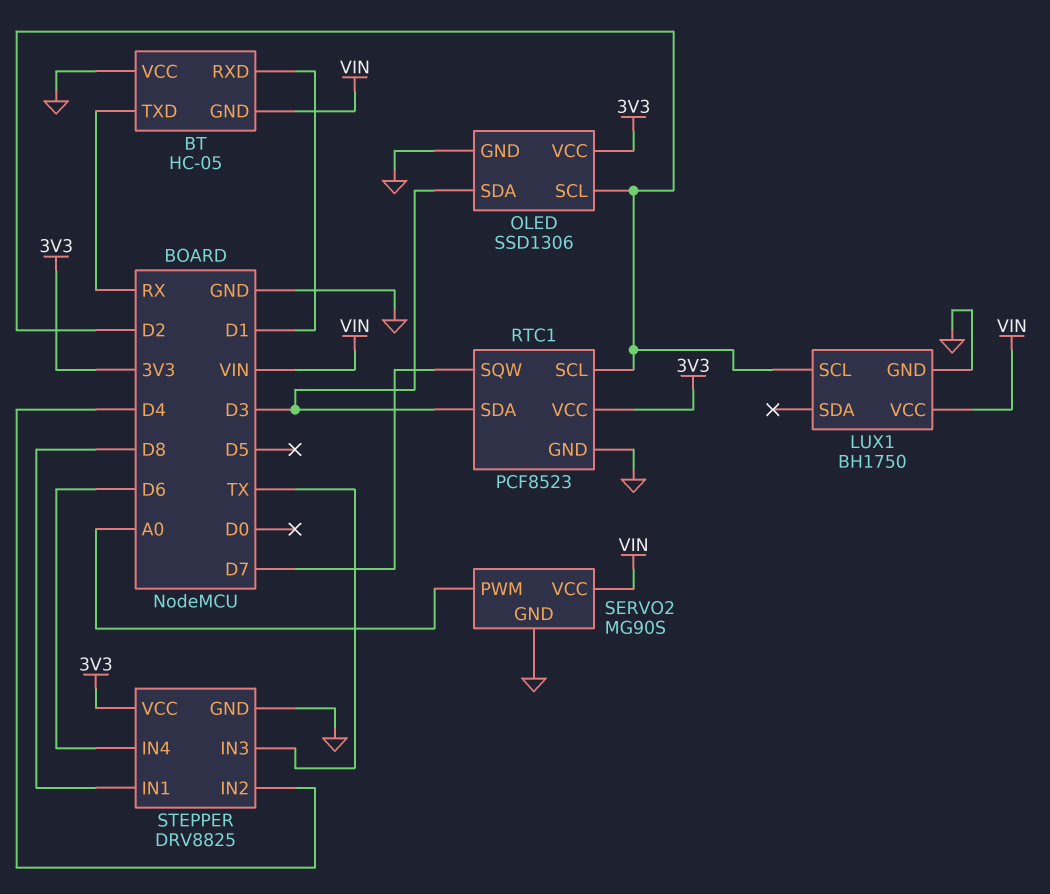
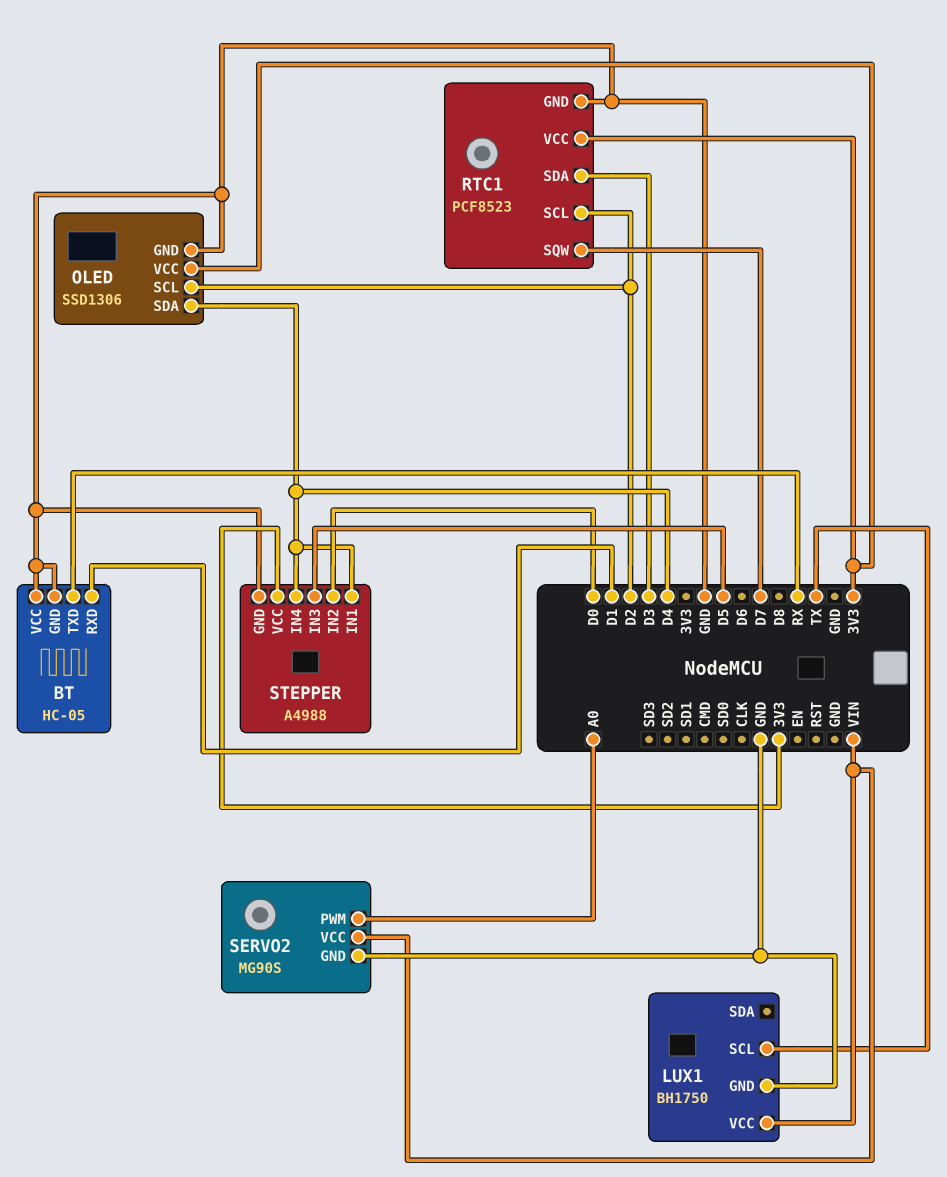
BT pin GND: VIN -> GND
LUX1 pin SCL: D2 -> TX
OLED pin SDA: D3 -> D4
STEPPER: DRV8825 -> A4988
STEPPER pin IN1: D8 -> D4
STEPPER pin IN2: D4 -> D0
STEPPER pin IN3: TX -> D5
STEPPER pin IN4: D6 -> D4

